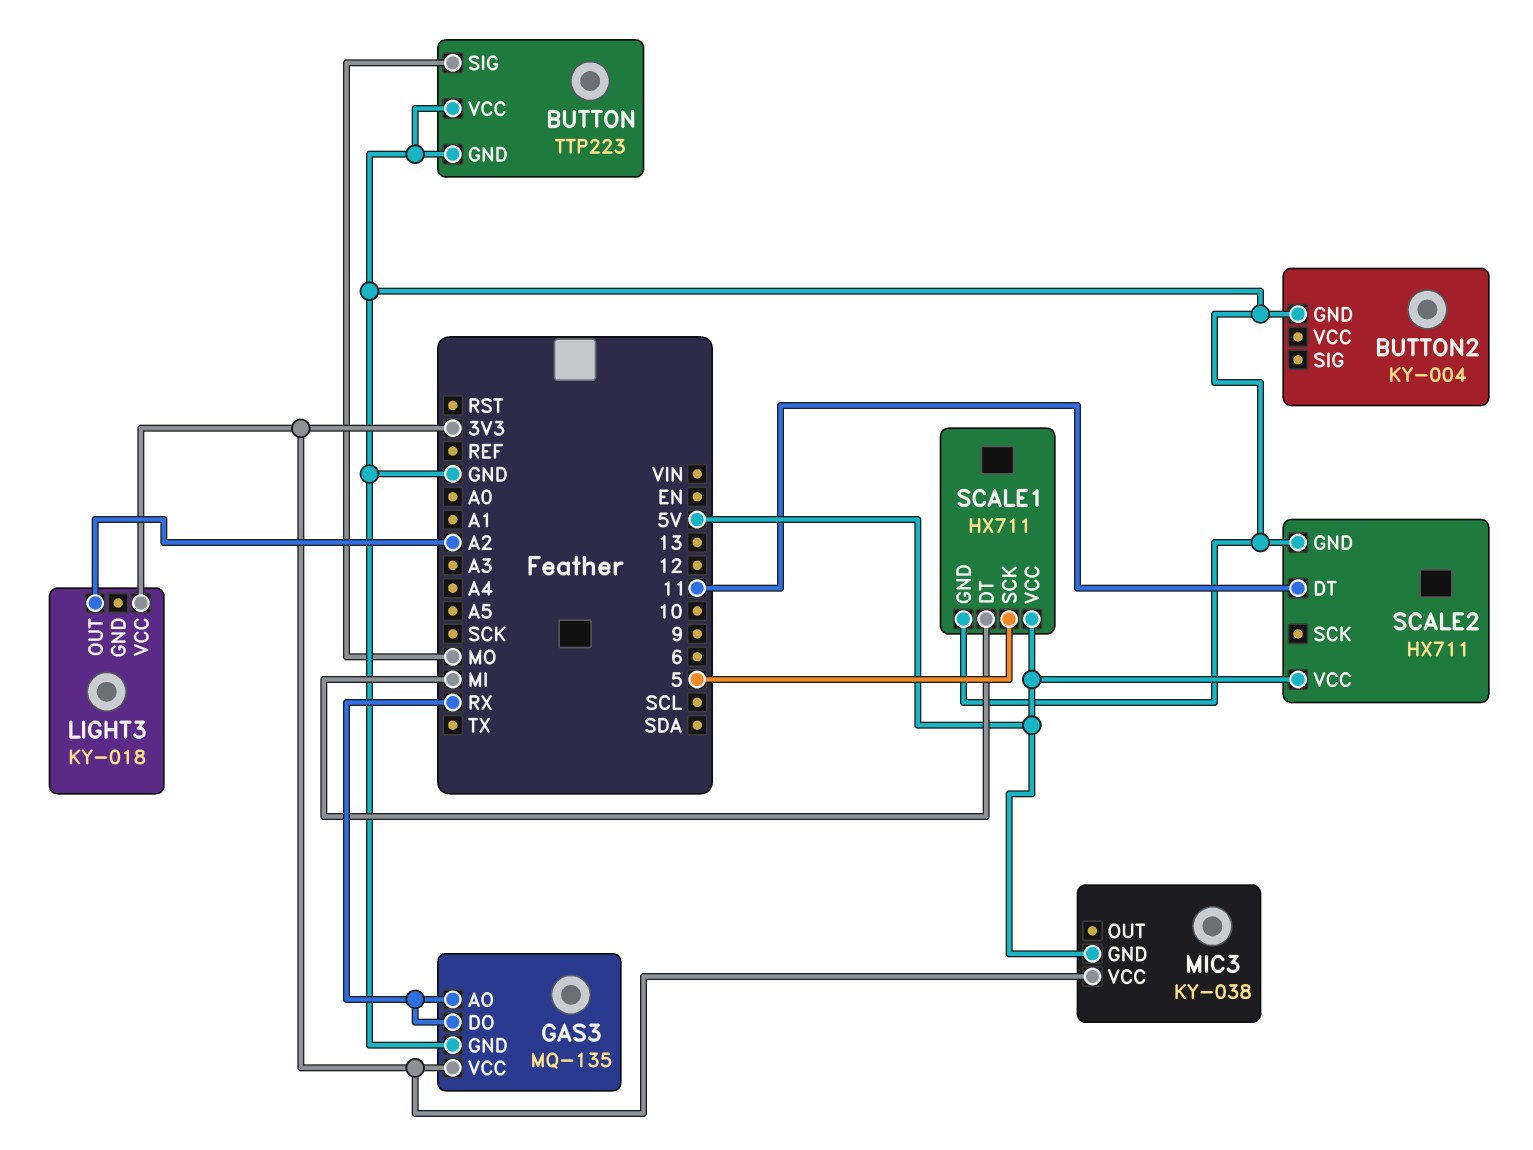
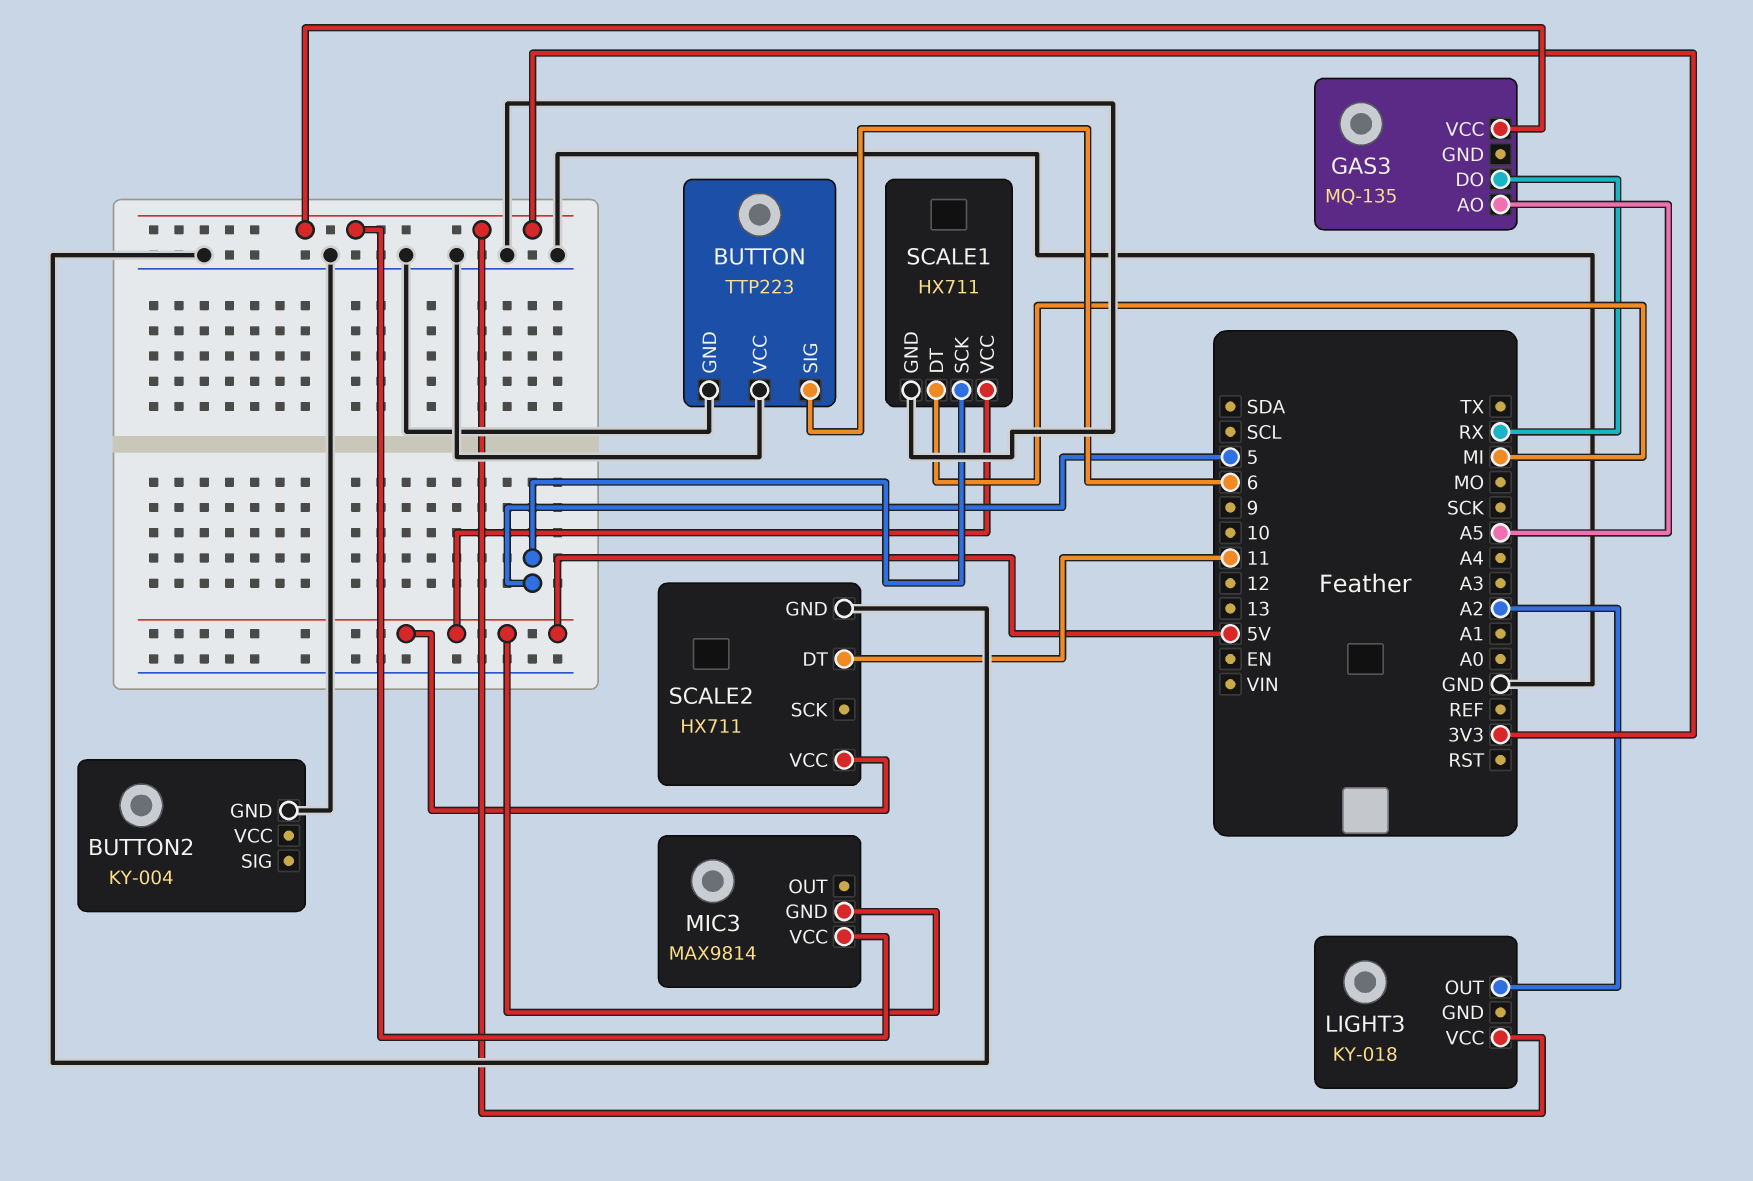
BUTTON pin SIG: MO -> 6
GAS3 pin AO: RX -> A5
GAS3 pin GND: GND -> none
MIC3: KY-038 -> MAX9814

